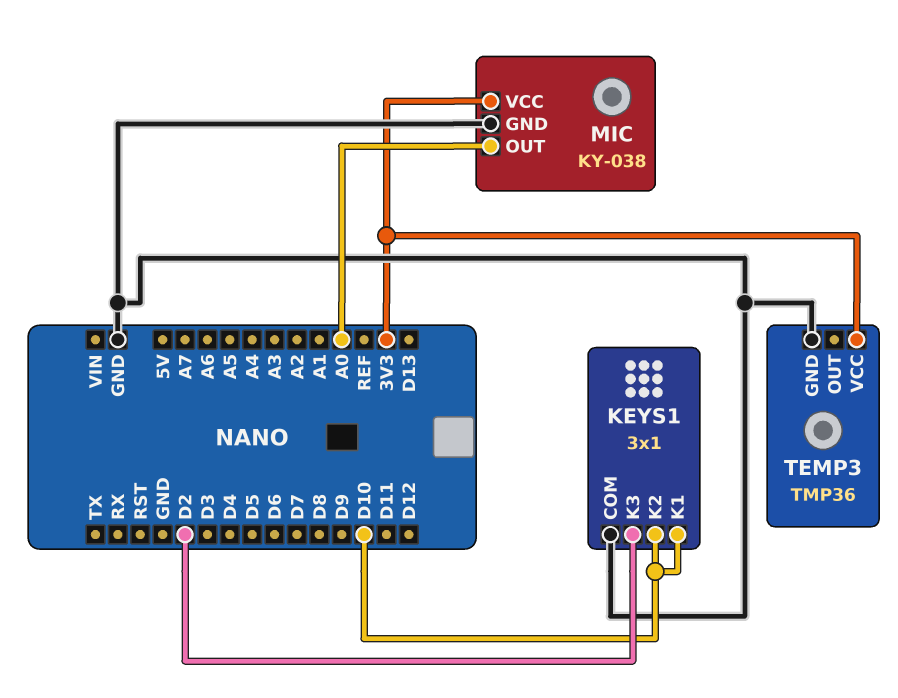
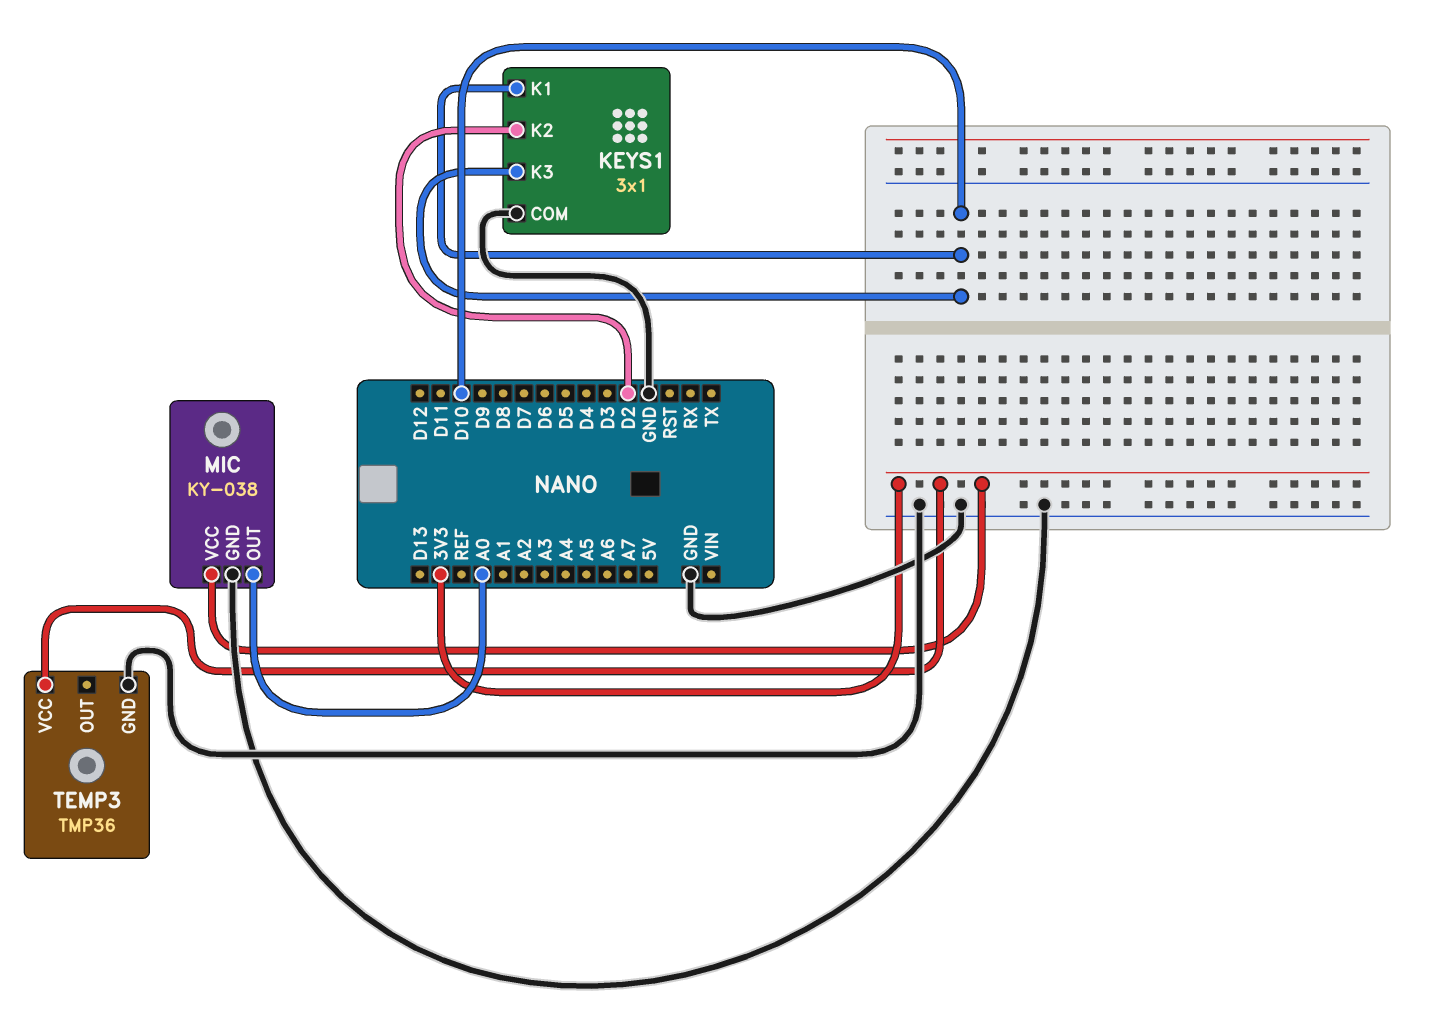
KEYS1 pin K2: D10 -> D2
KEYS1 pin K3: D2 -> D10

